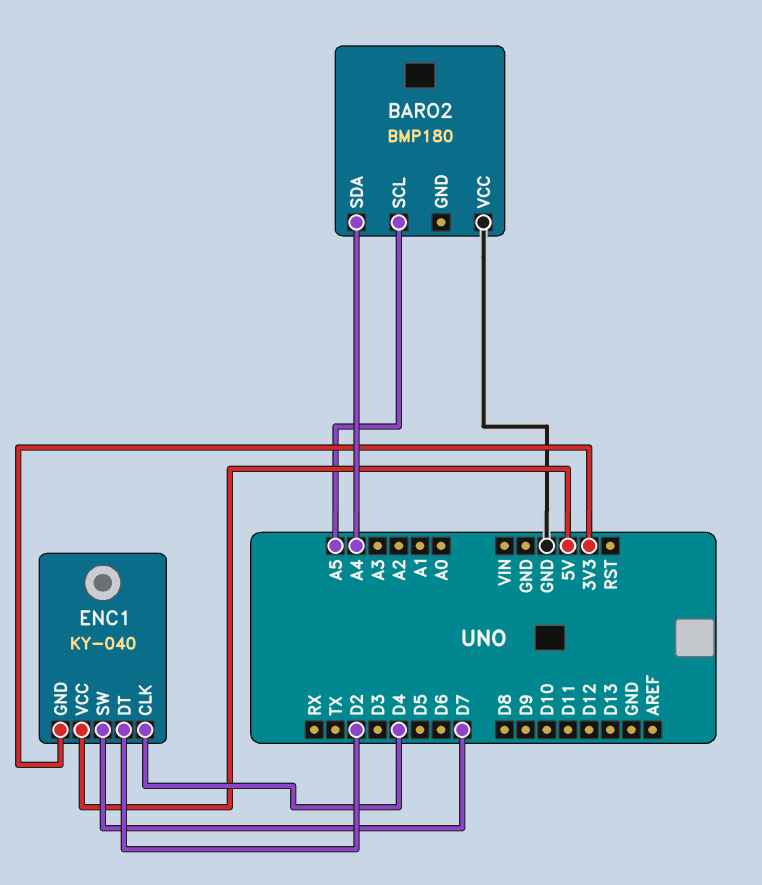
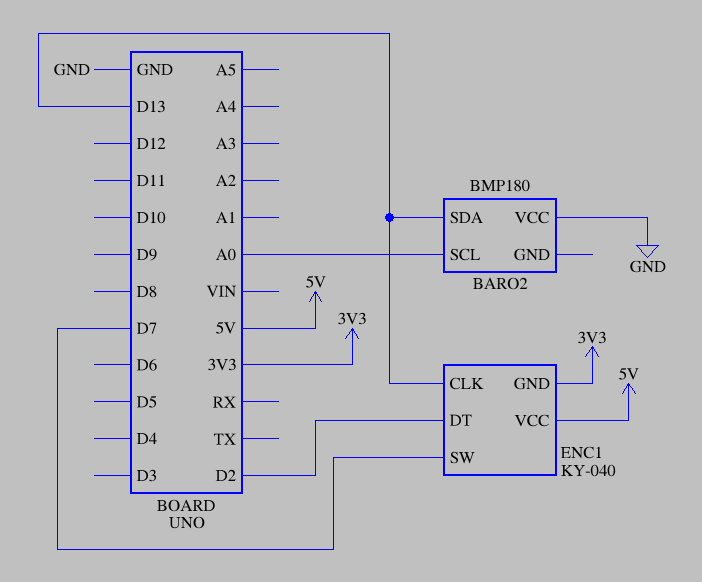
BARO2 pin SCL: A5 -> A0
BARO2 pin SDA: A4 -> D13
ENC1 pin CLK: D4 -> D13

